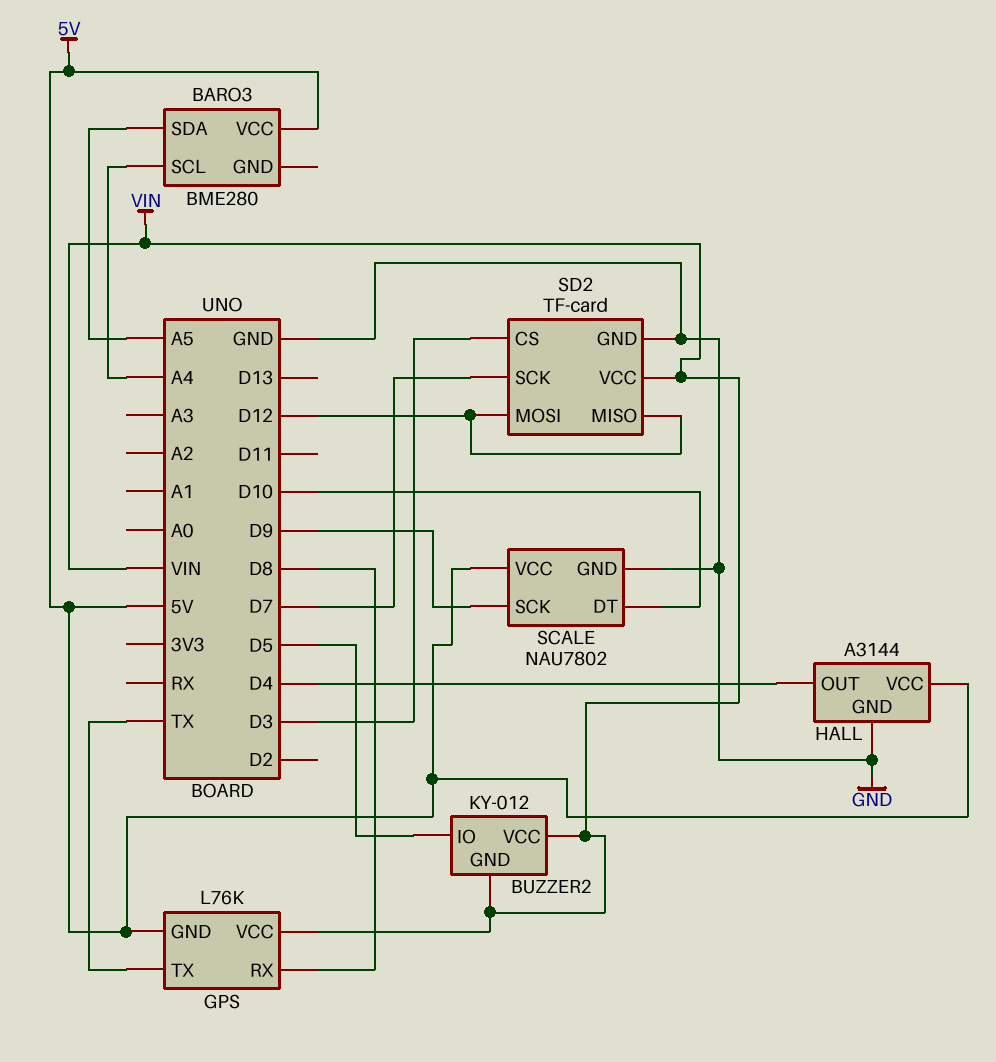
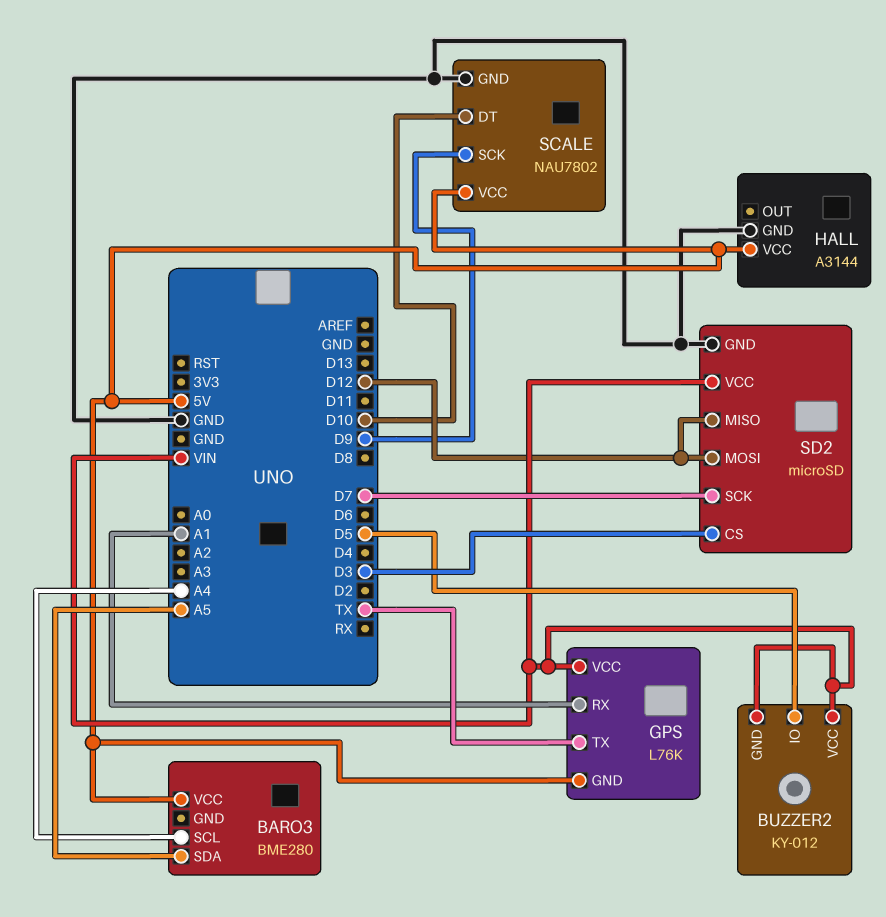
GPS pin RX: D8 -> A1
HALL pin OUT: D4 -> none
SD2: TF-card -> microSD

